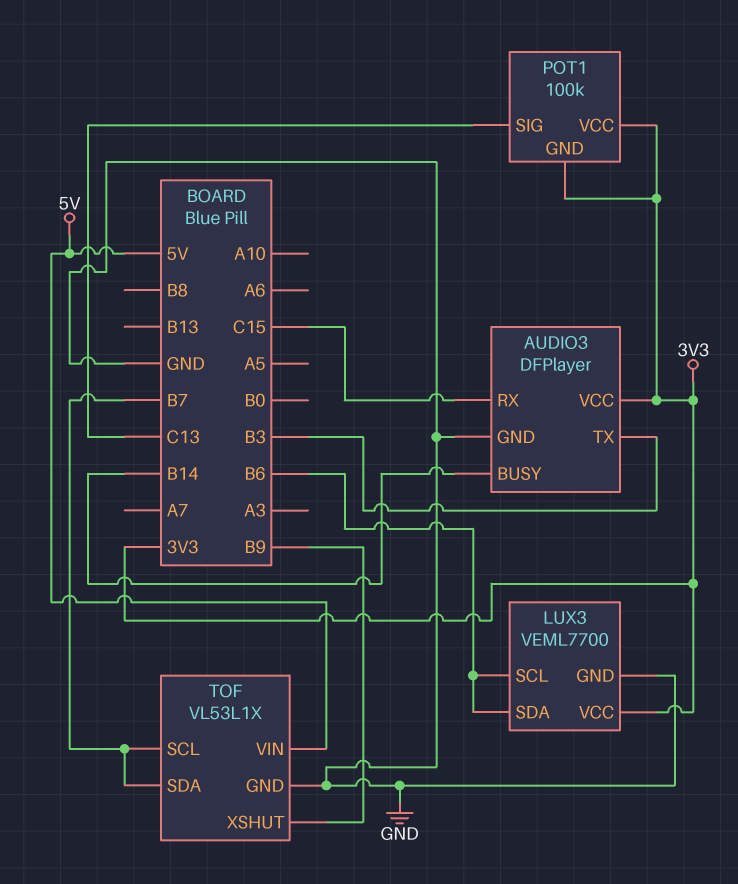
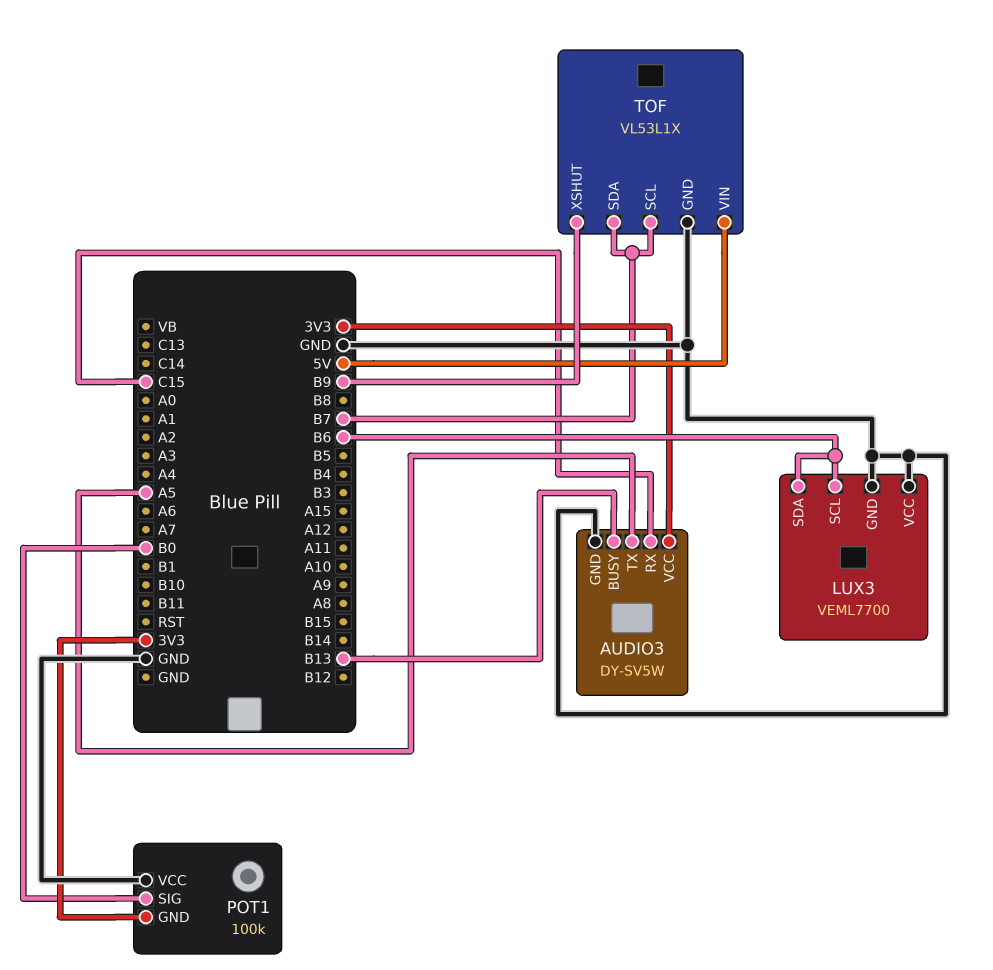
AUDIO3: DFPlayer -> DY-SV5W
AUDIO3 pin BUSY: B14 -> B13
AUDIO3 pin TX: B3 -> A5
LUX3 pin VCC: 3V3 -> GND
POT1 pin SIG: C13 -> B0
POT1 pin VCC: 3V3 -> GND

